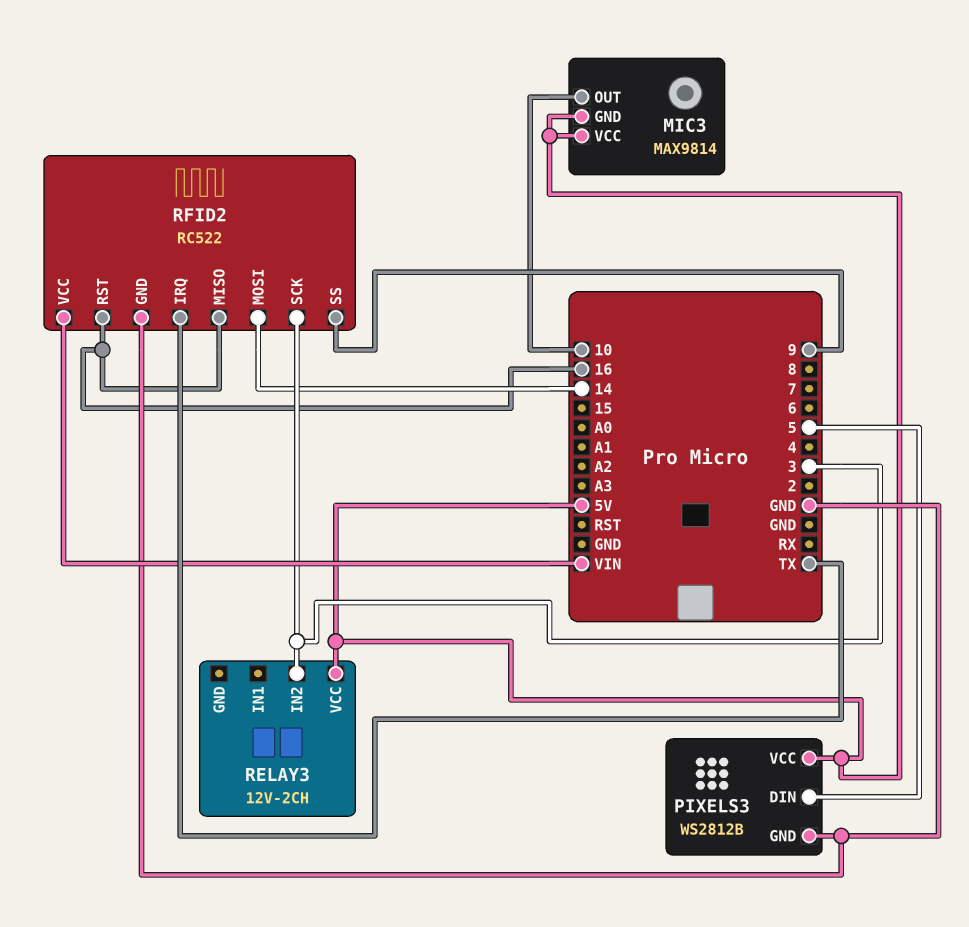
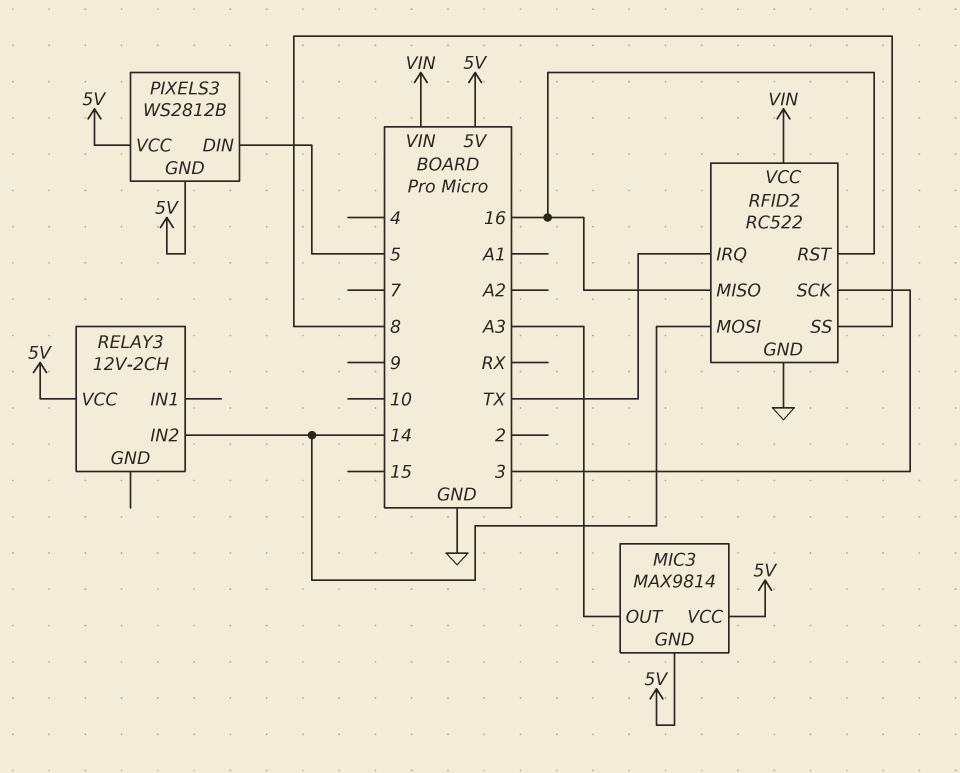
MIC3 pin OUT: 10 -> A3
PIXELS3 pin GND: GND -> 5V
RELAY3 pin IN2: 3 -> 14
RFID2 pin SS: 9 -> 8

